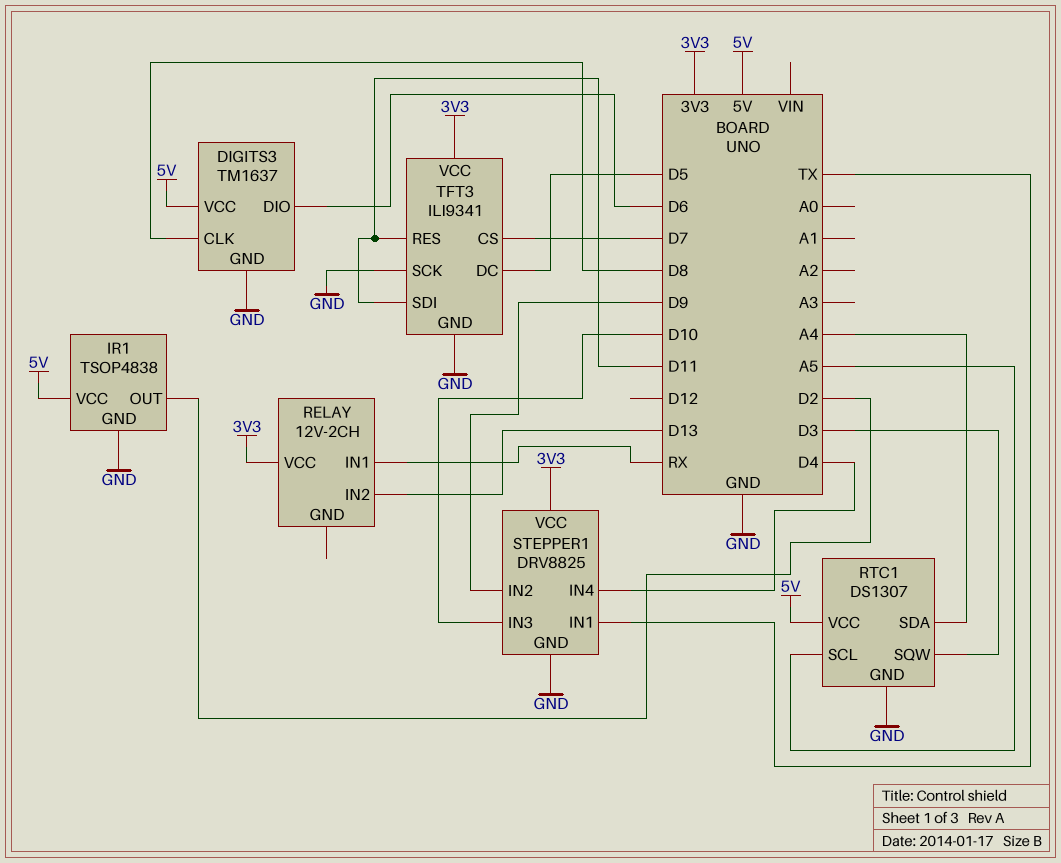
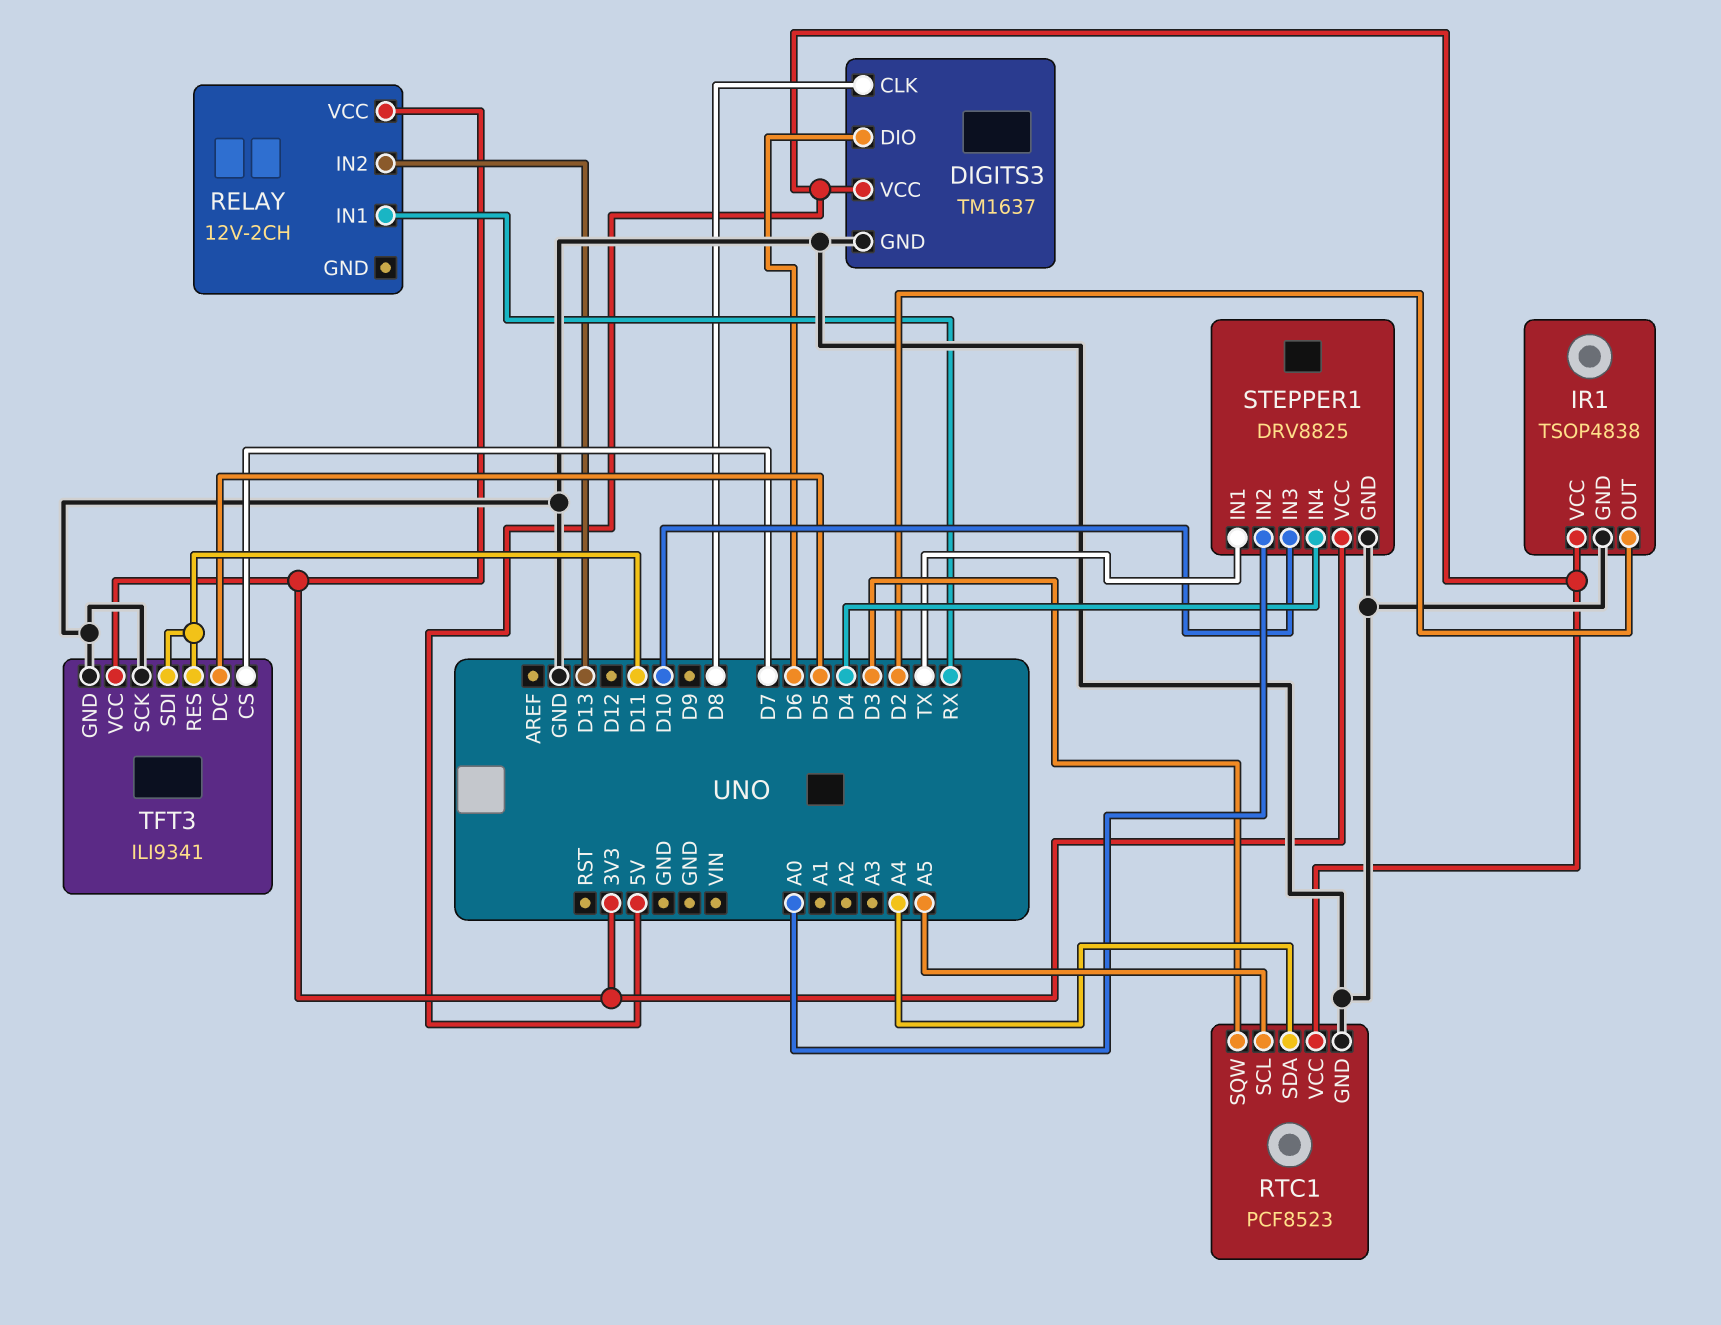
RTC1: DS1307 -> PCF8523
STEPPER1 pin IN2: D9 -> A0

